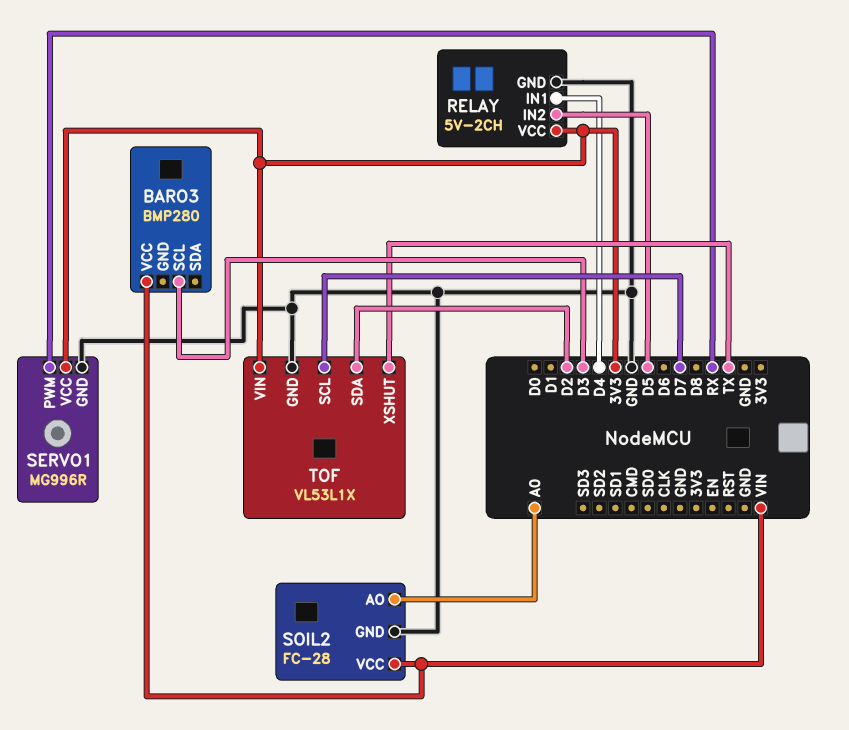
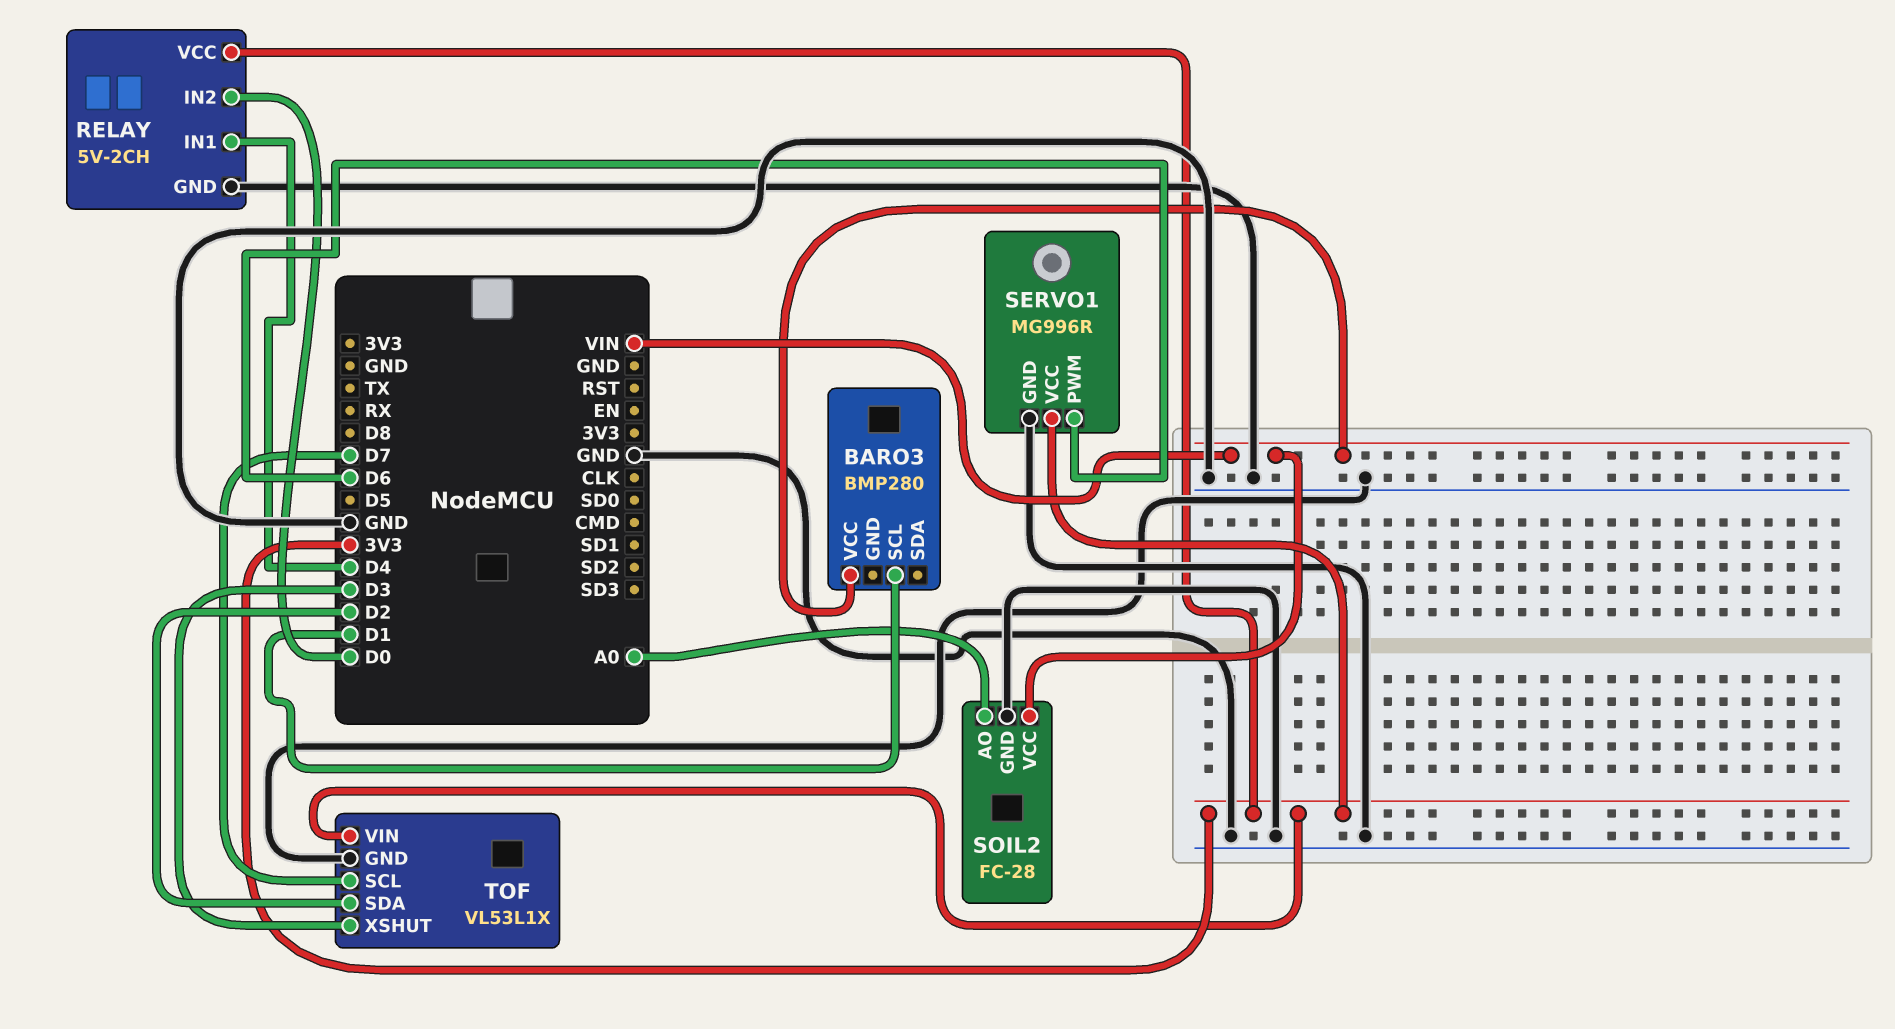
BARO3 pin SCL: D3 -> D1
RELAY pin IN2: D5 -> D0
SERVO1 pin PWM: RX -> D6
TOF pin XSHUT: TX -> D3

